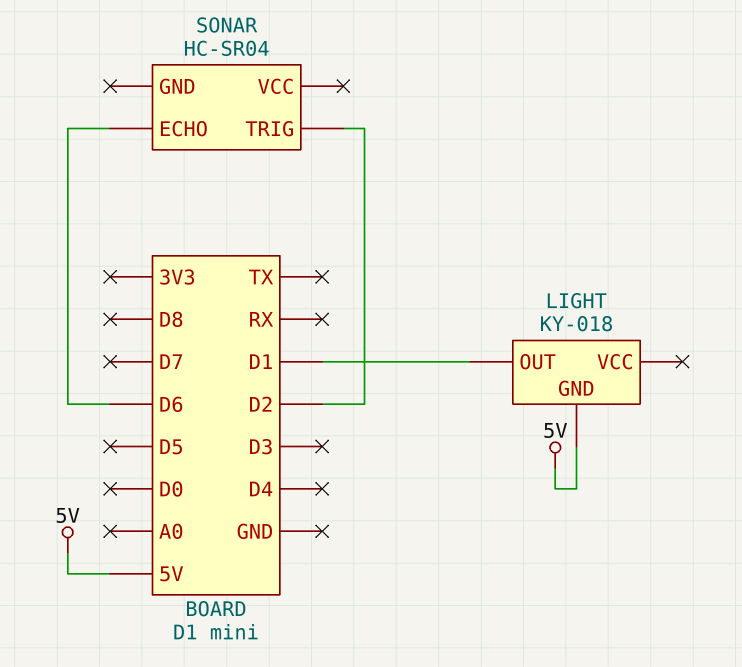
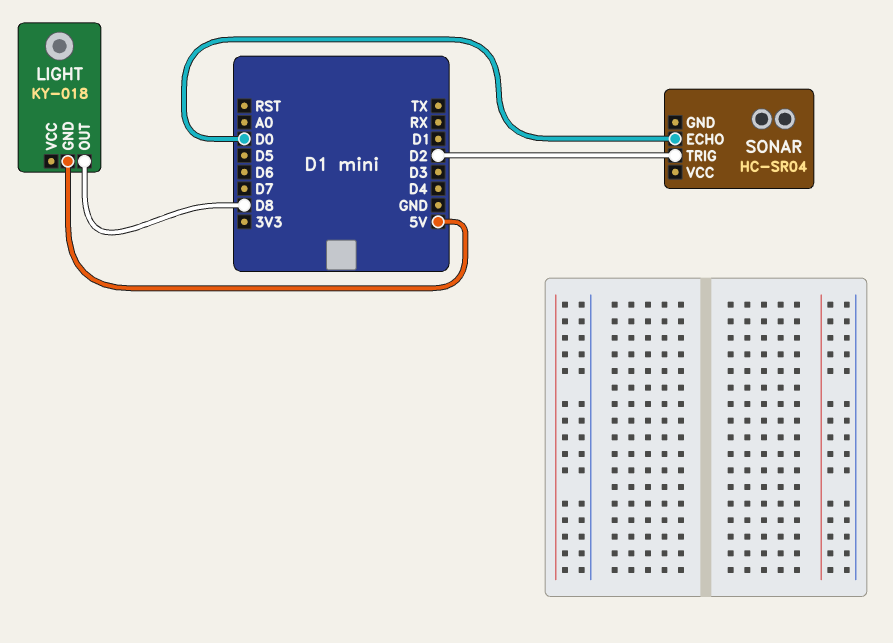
LIGHT pin OUT: D1 -> D8
SONAR pin ECHO: D6 -> D0

